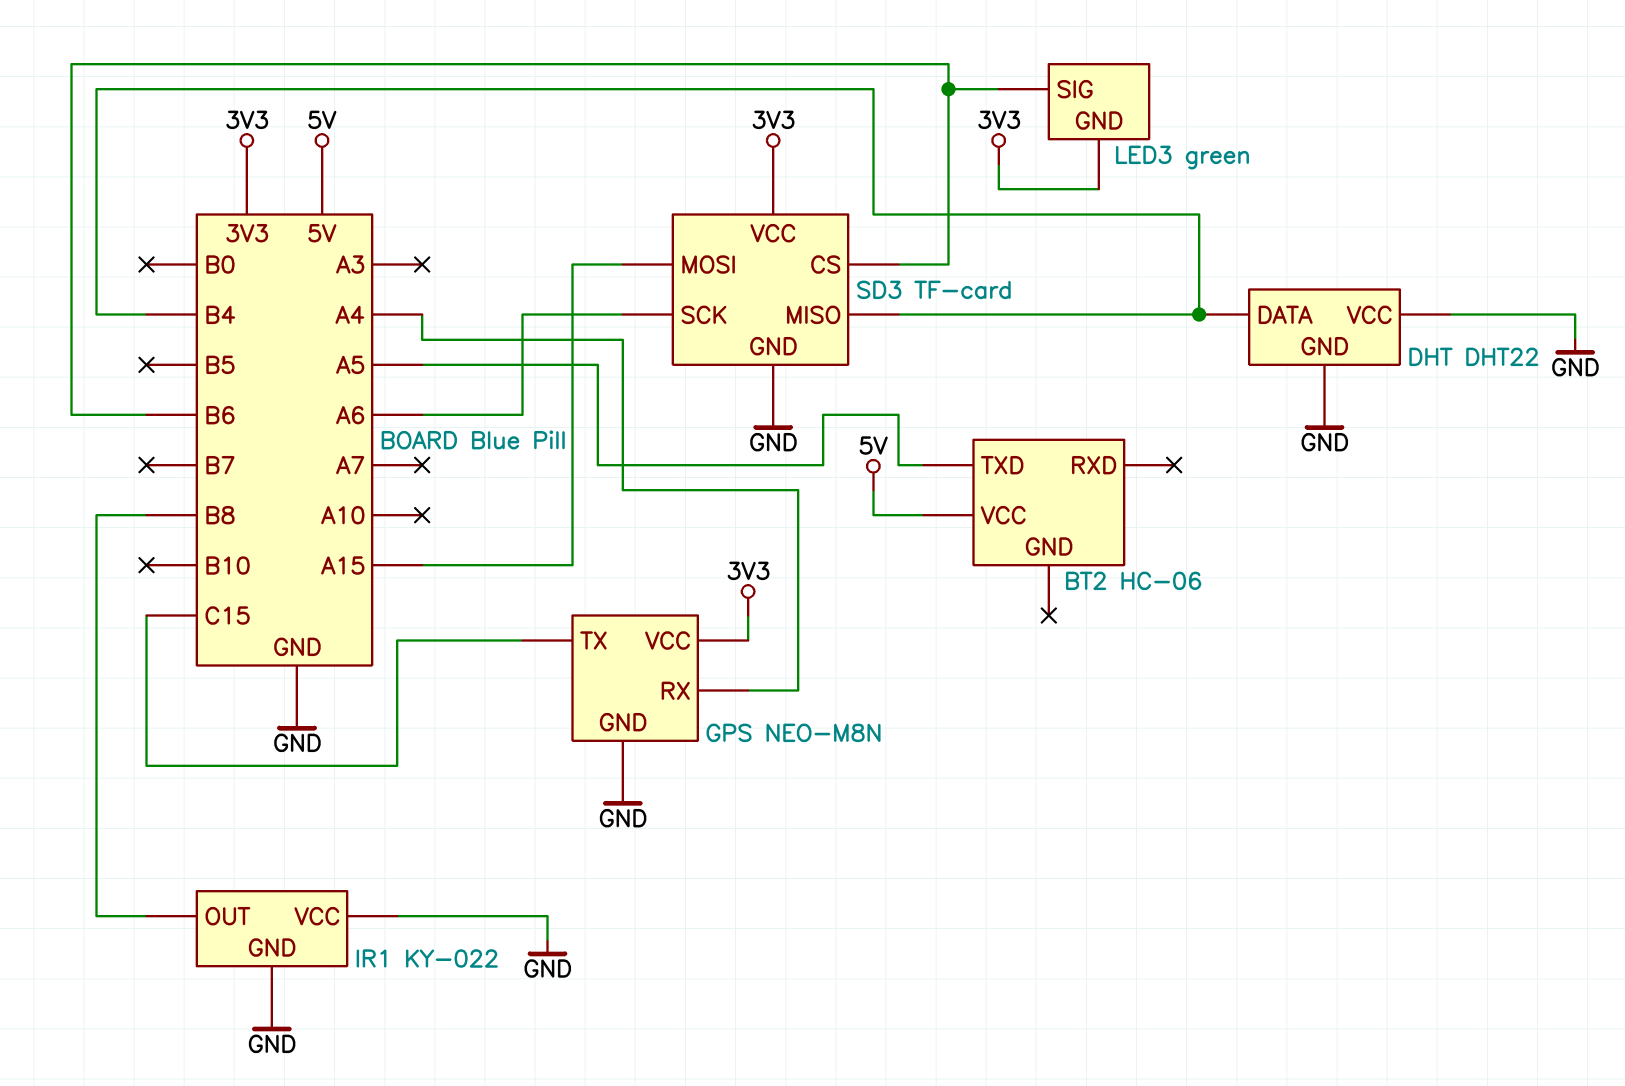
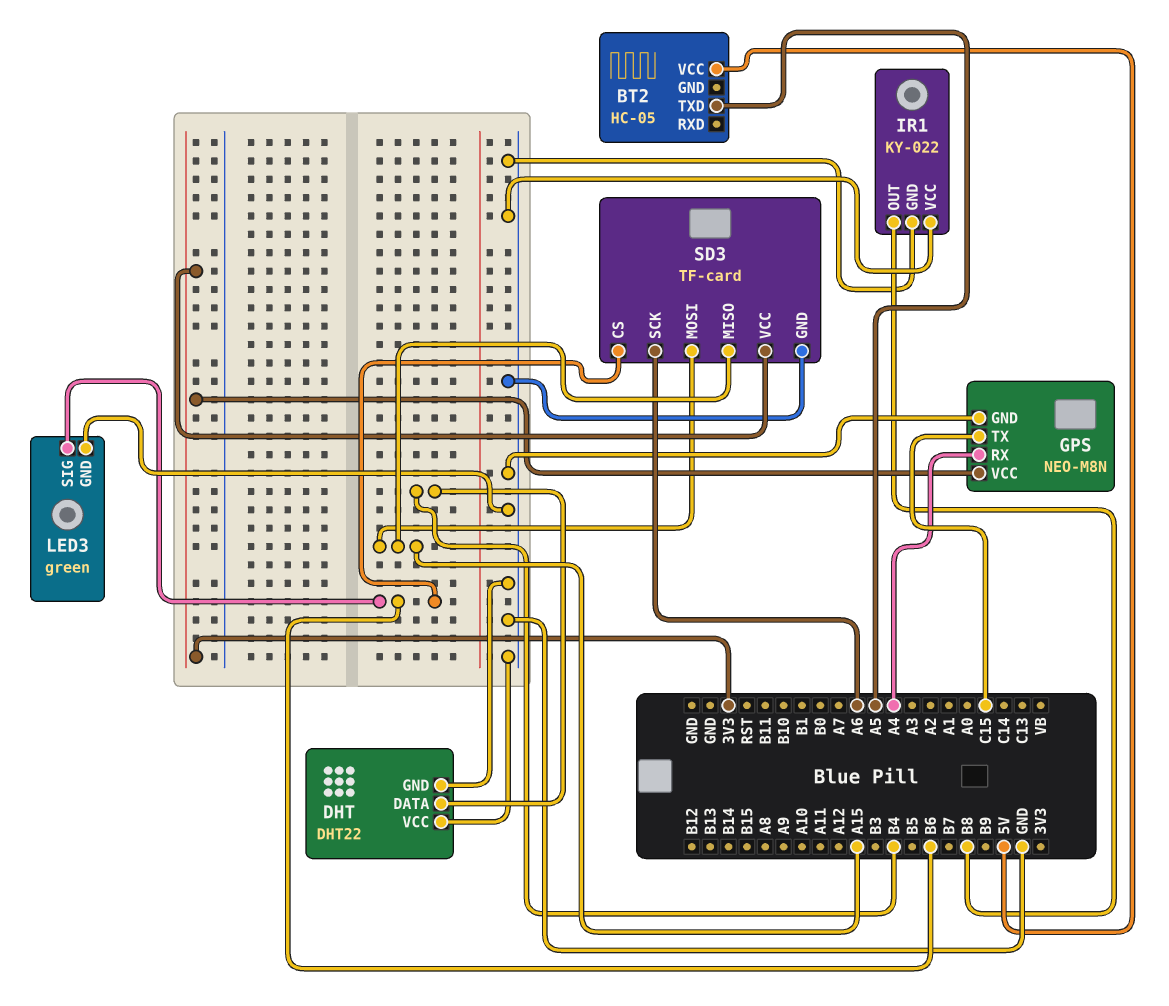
BT2: HC-06 -> HC-05
LED3 pin GND: 3V3 -> GND
SD3 pin MISO: B4 -> A15

